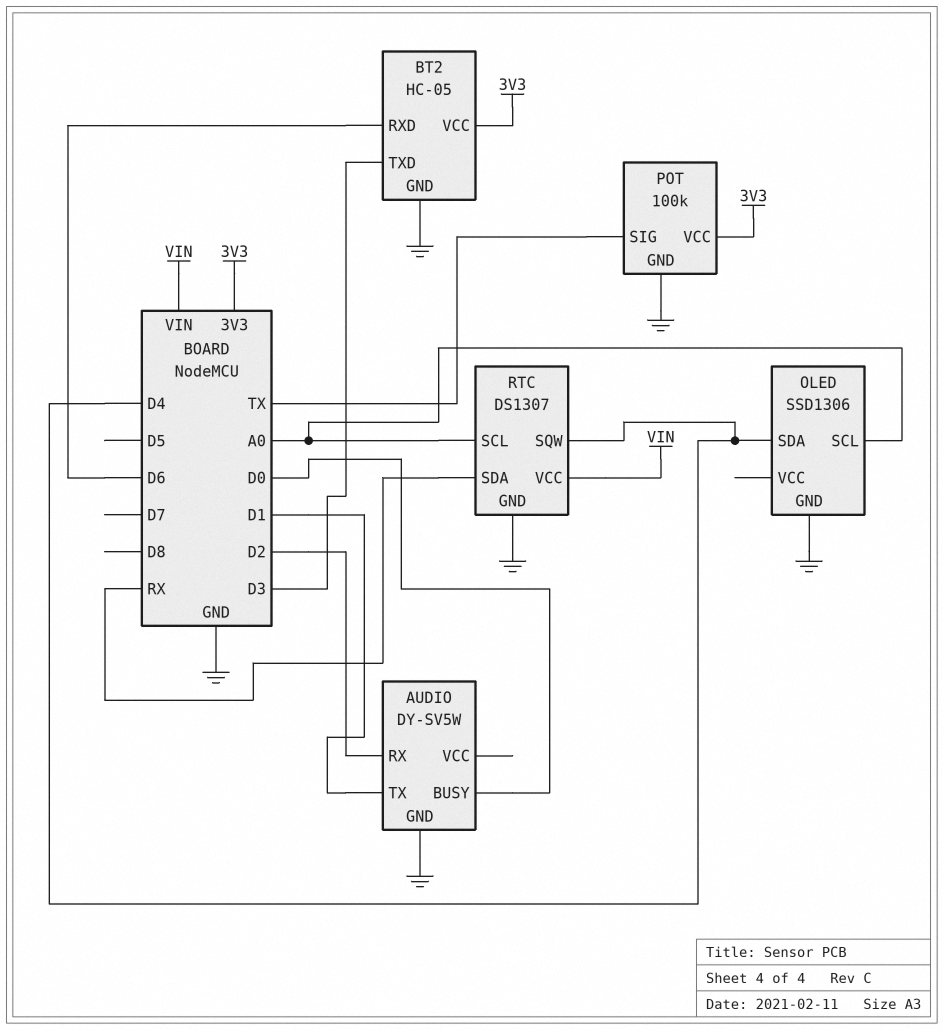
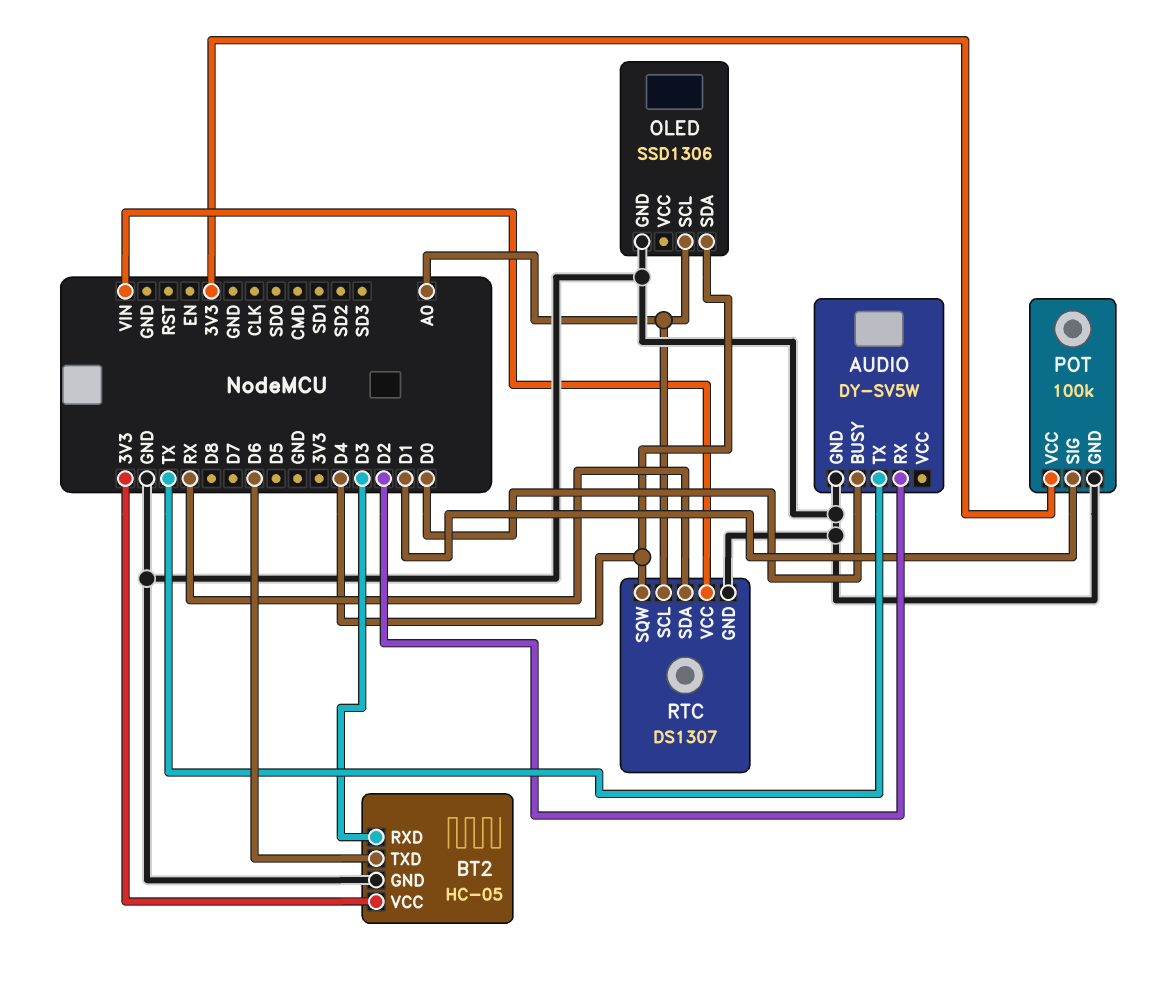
AUDIO pin TX: D1 -> TX
BT2 pin RXD: D6 -> D3
BT2 pin TXD: D3 -> D6
POT pin SIG: TX -> D1

